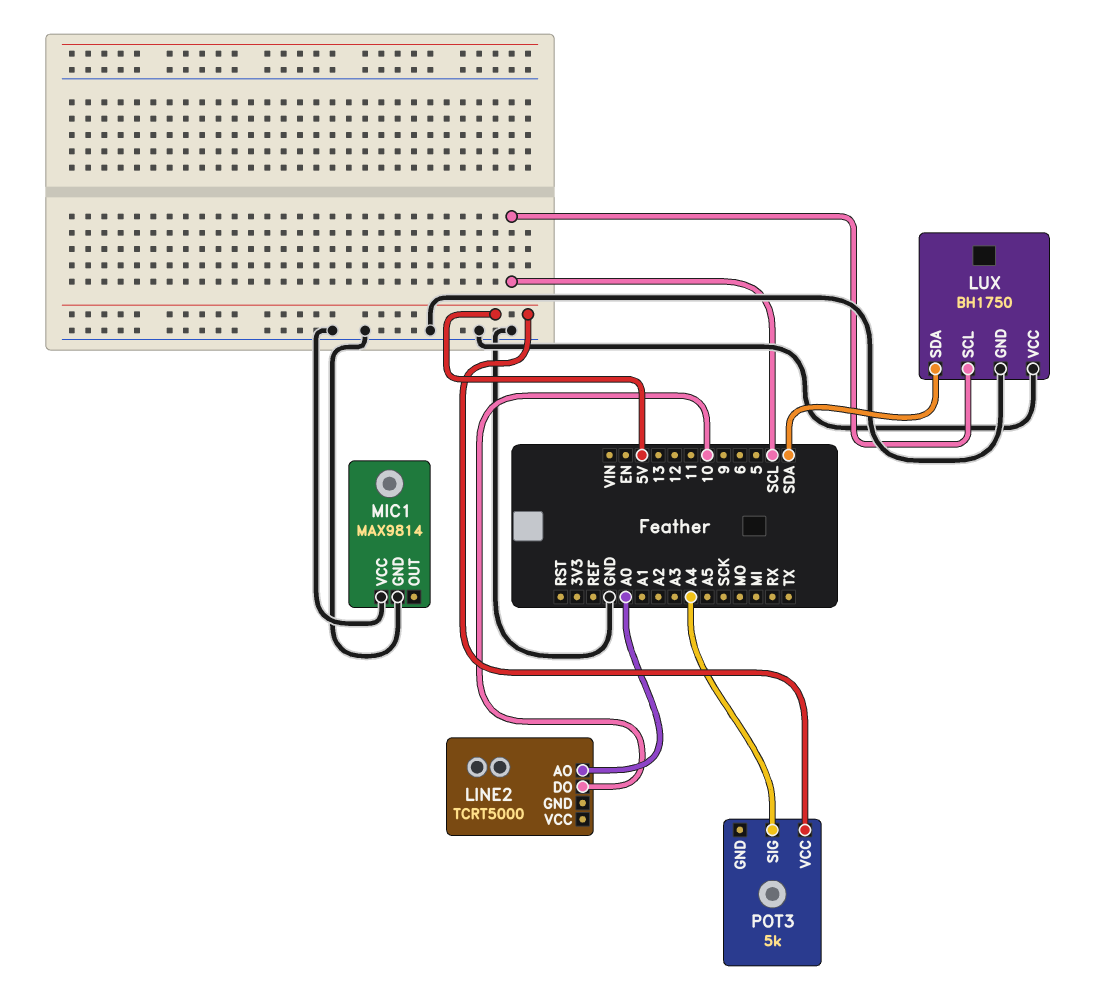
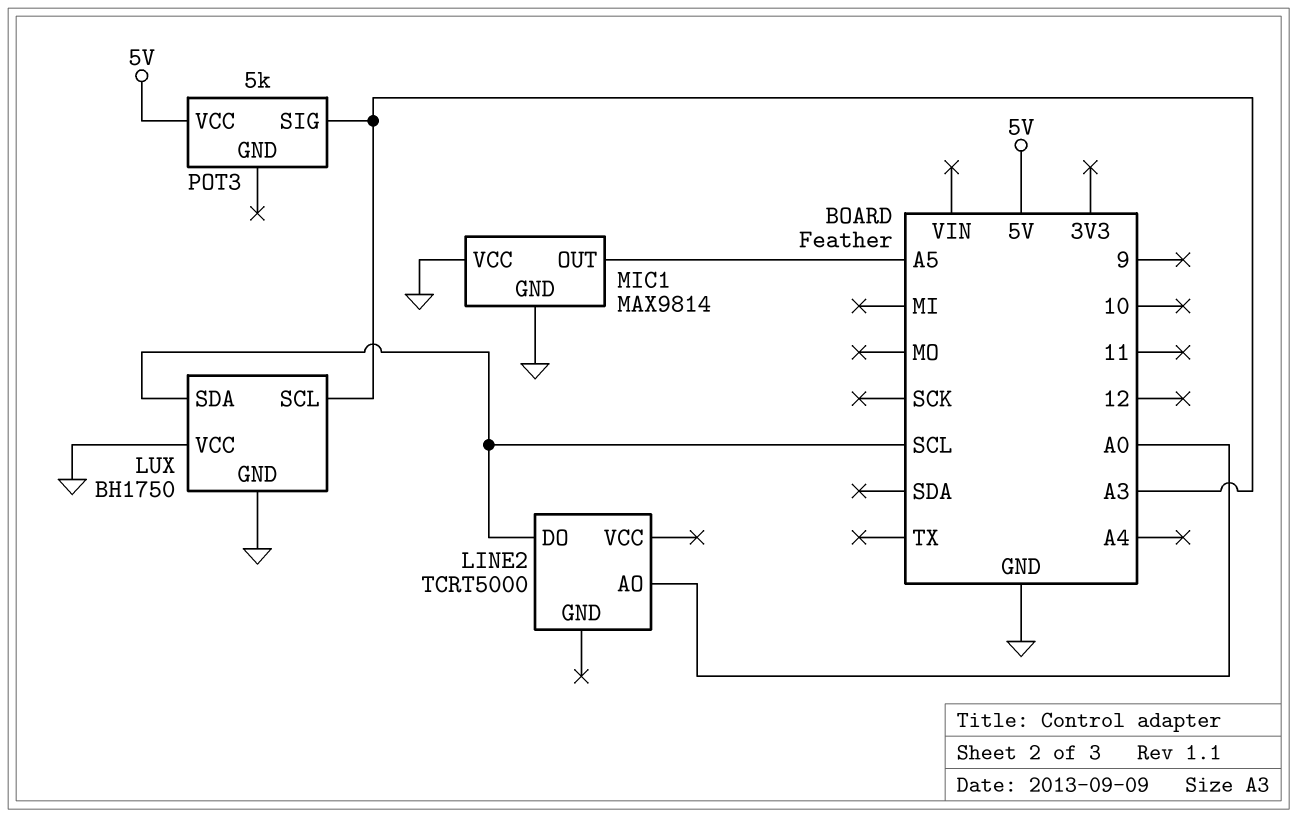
LINE2 pin DO: 10 -> SCL
LUX pin SCL: SCL -> A3
LUX pin SDA: SDA -> SCL
MIC1 pin OUT: none -> A5
POT3 pin SIG: A4 -> A3

